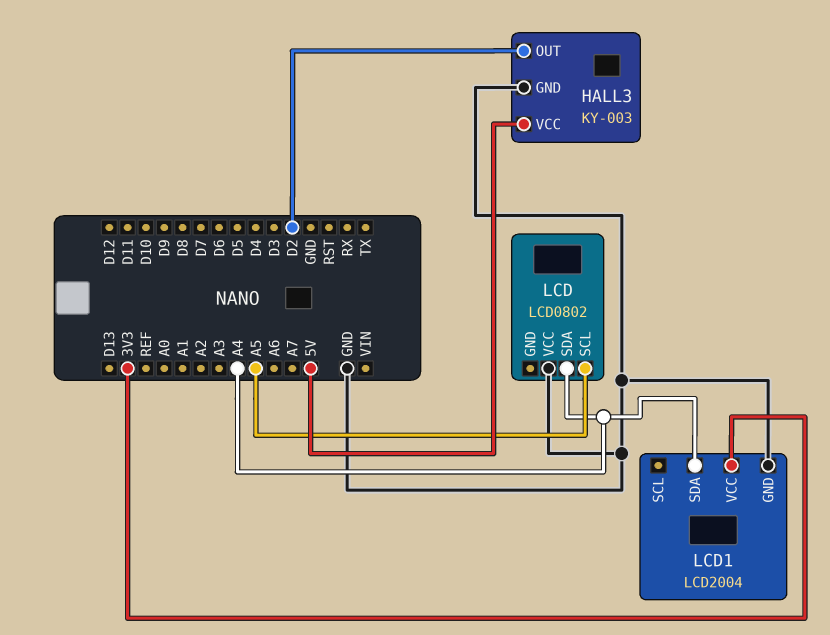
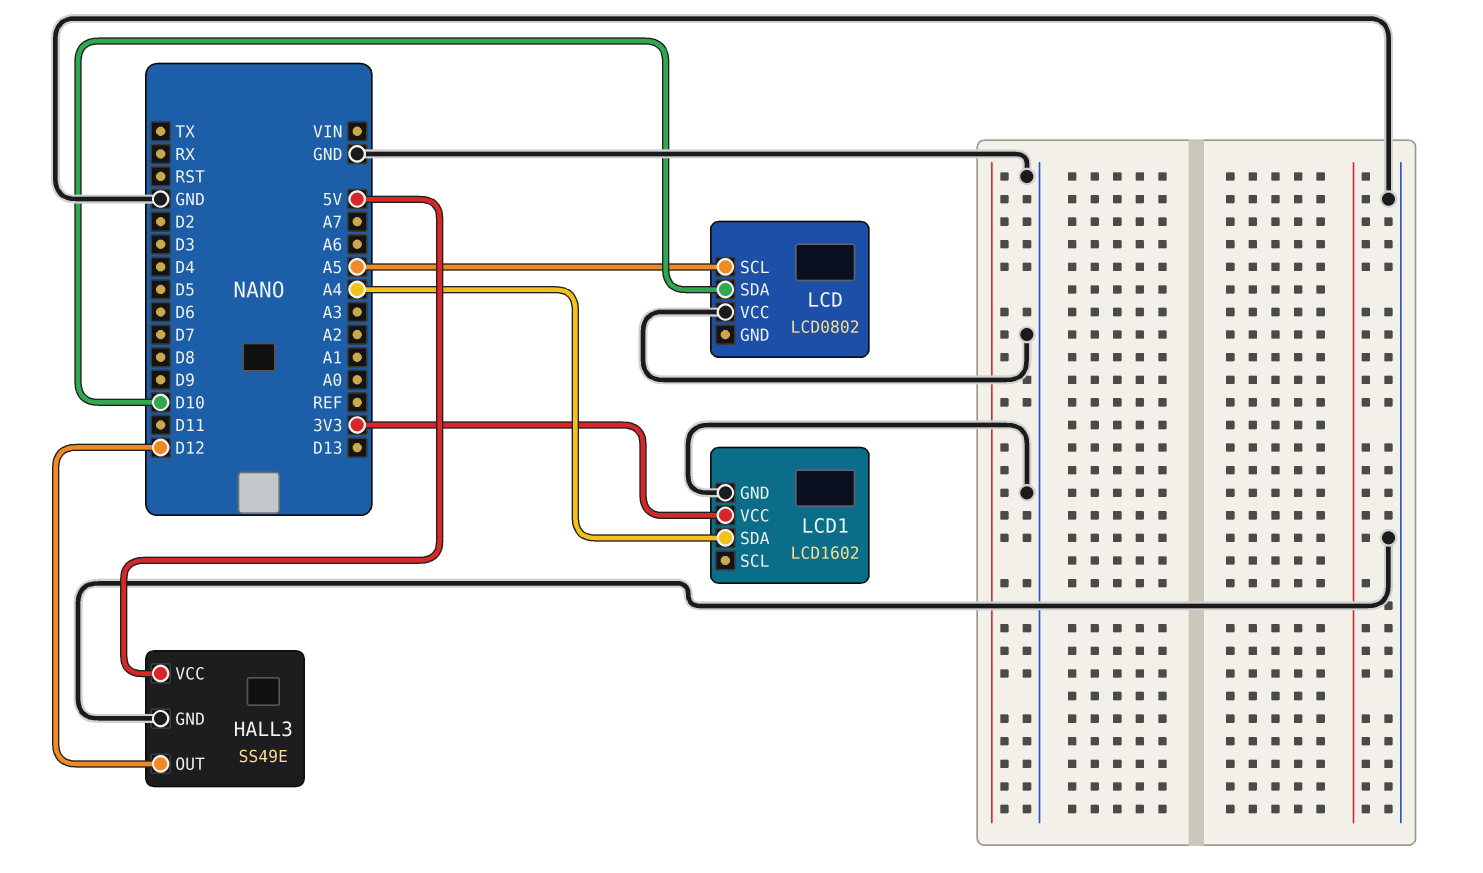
HALL3: KY-003 -> SS49E
HALL3 pin OUT: D2 -> D12
LCD pin SDA: A4 -> D10
LCD1: LCD2004 -> LCD1602

